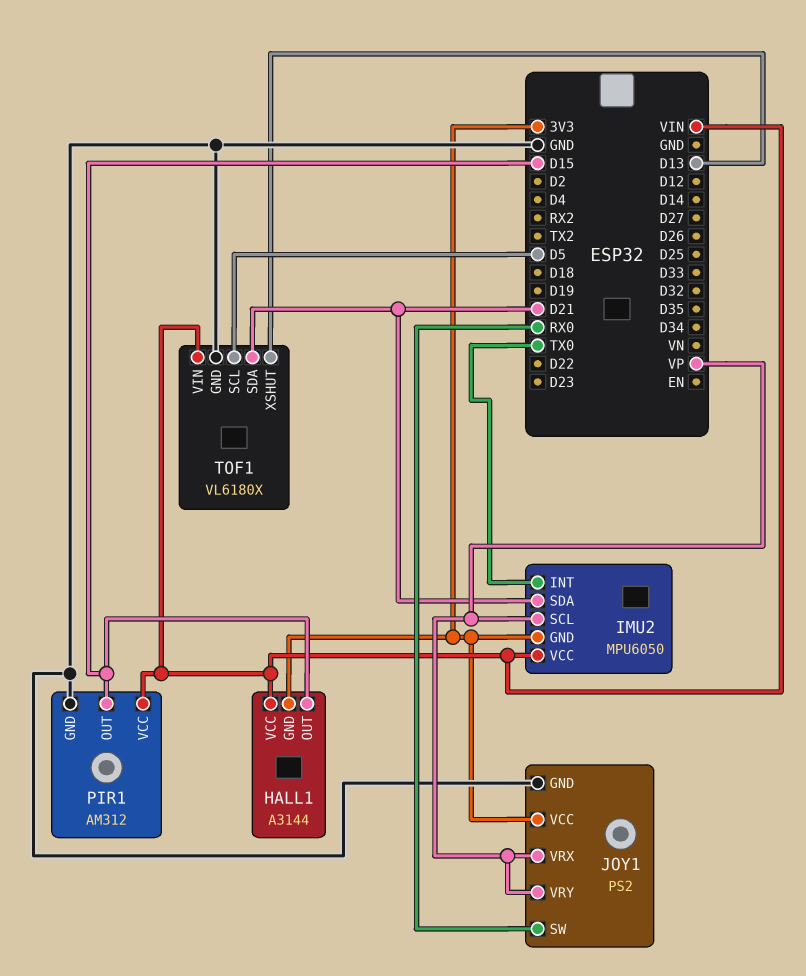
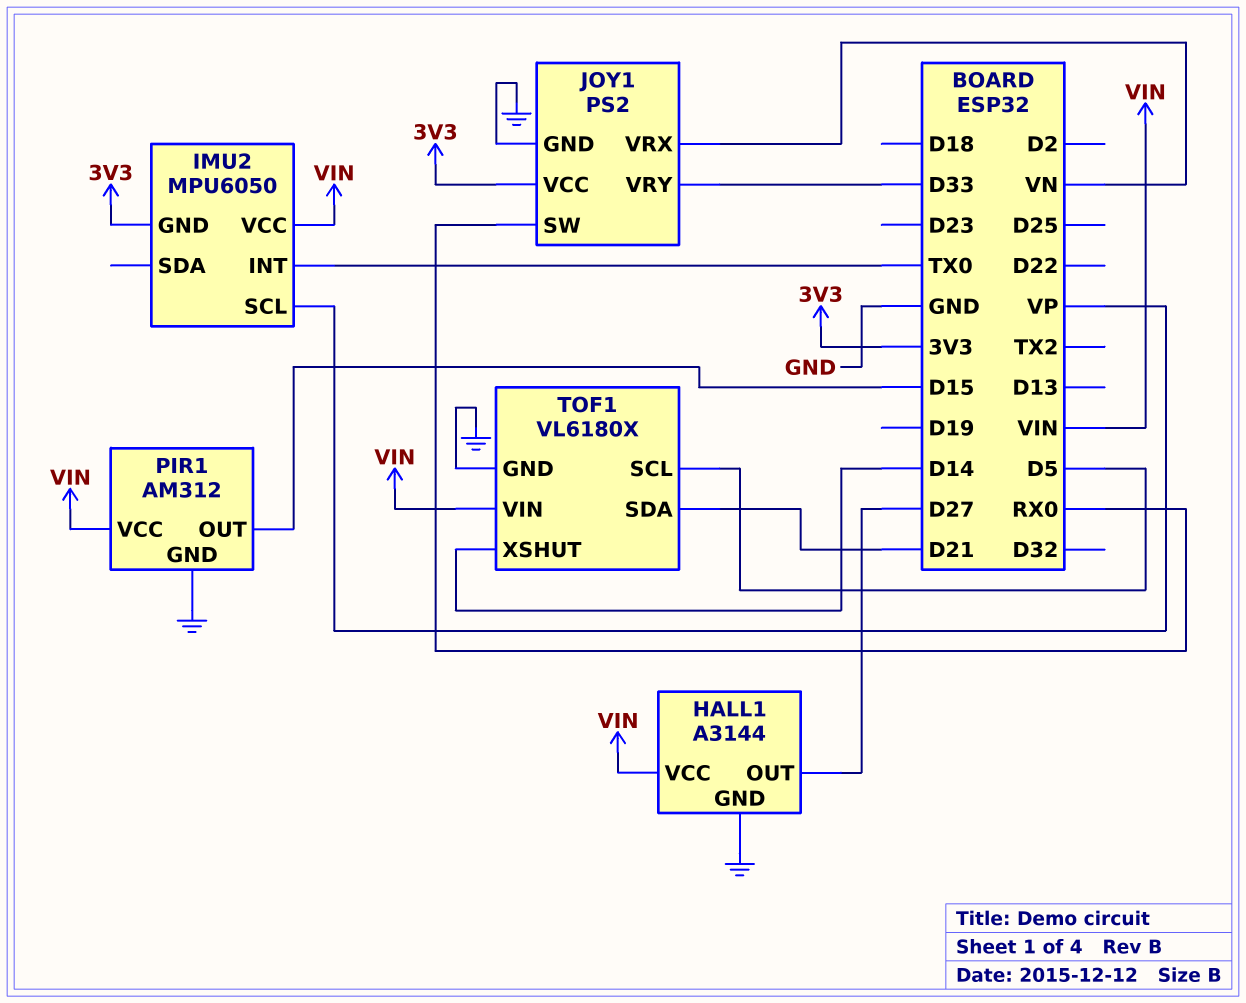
HALL1 pin GND: 3V3 -> GND
HALL1 pin OUT: D15 -> D27
IMU2 pin SDA: D21 -> none
JOY1 pin VRX: VP -> VN
JOY1 pin VRY: VP -> D33
TOF1 pin XSHUT: D13 -> D14

